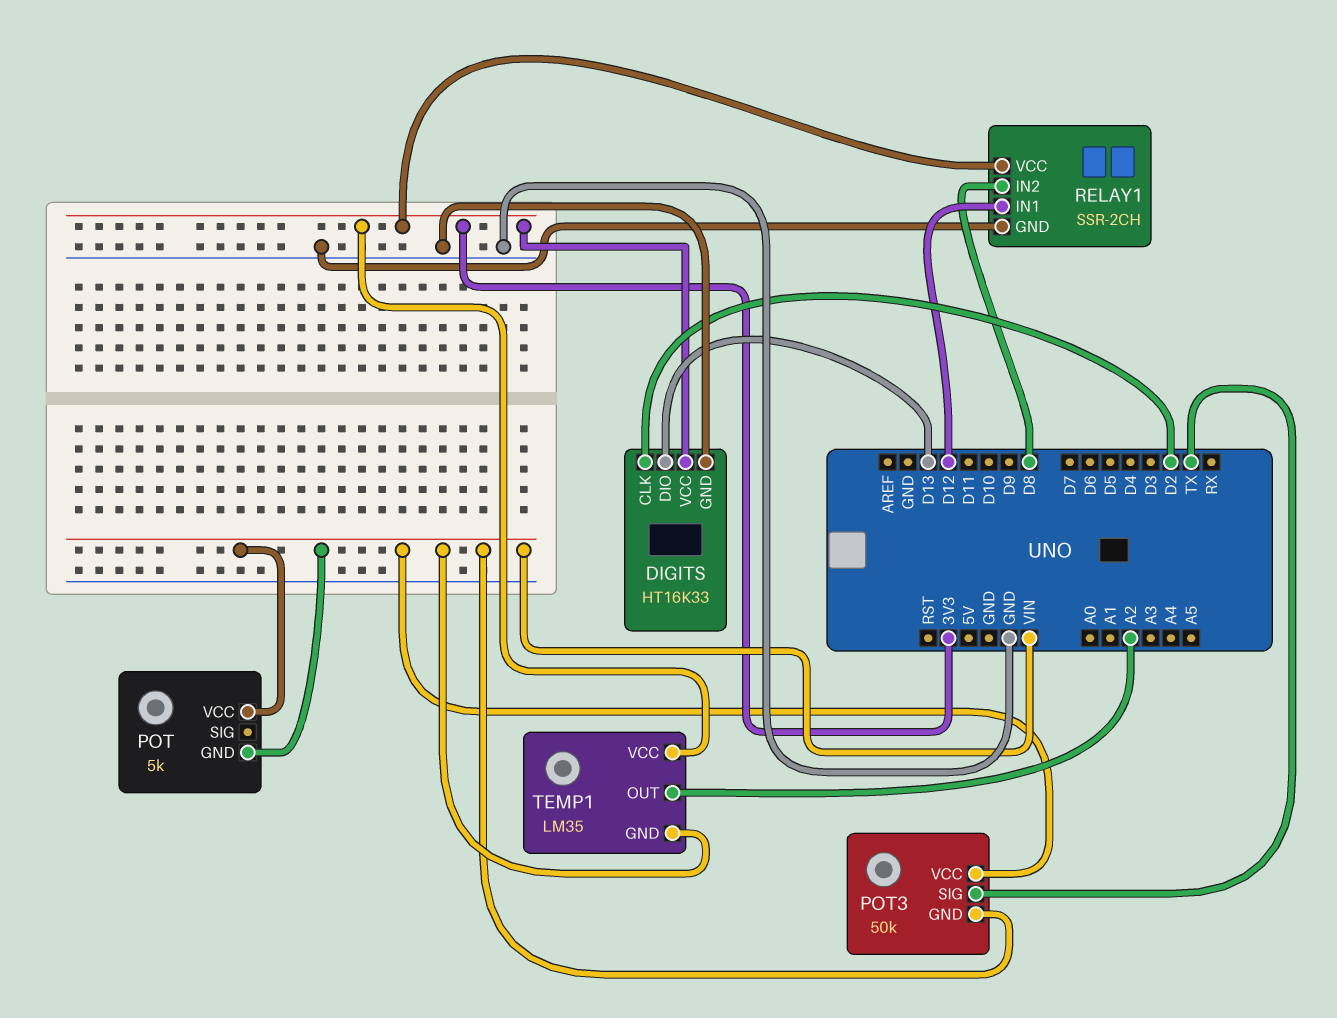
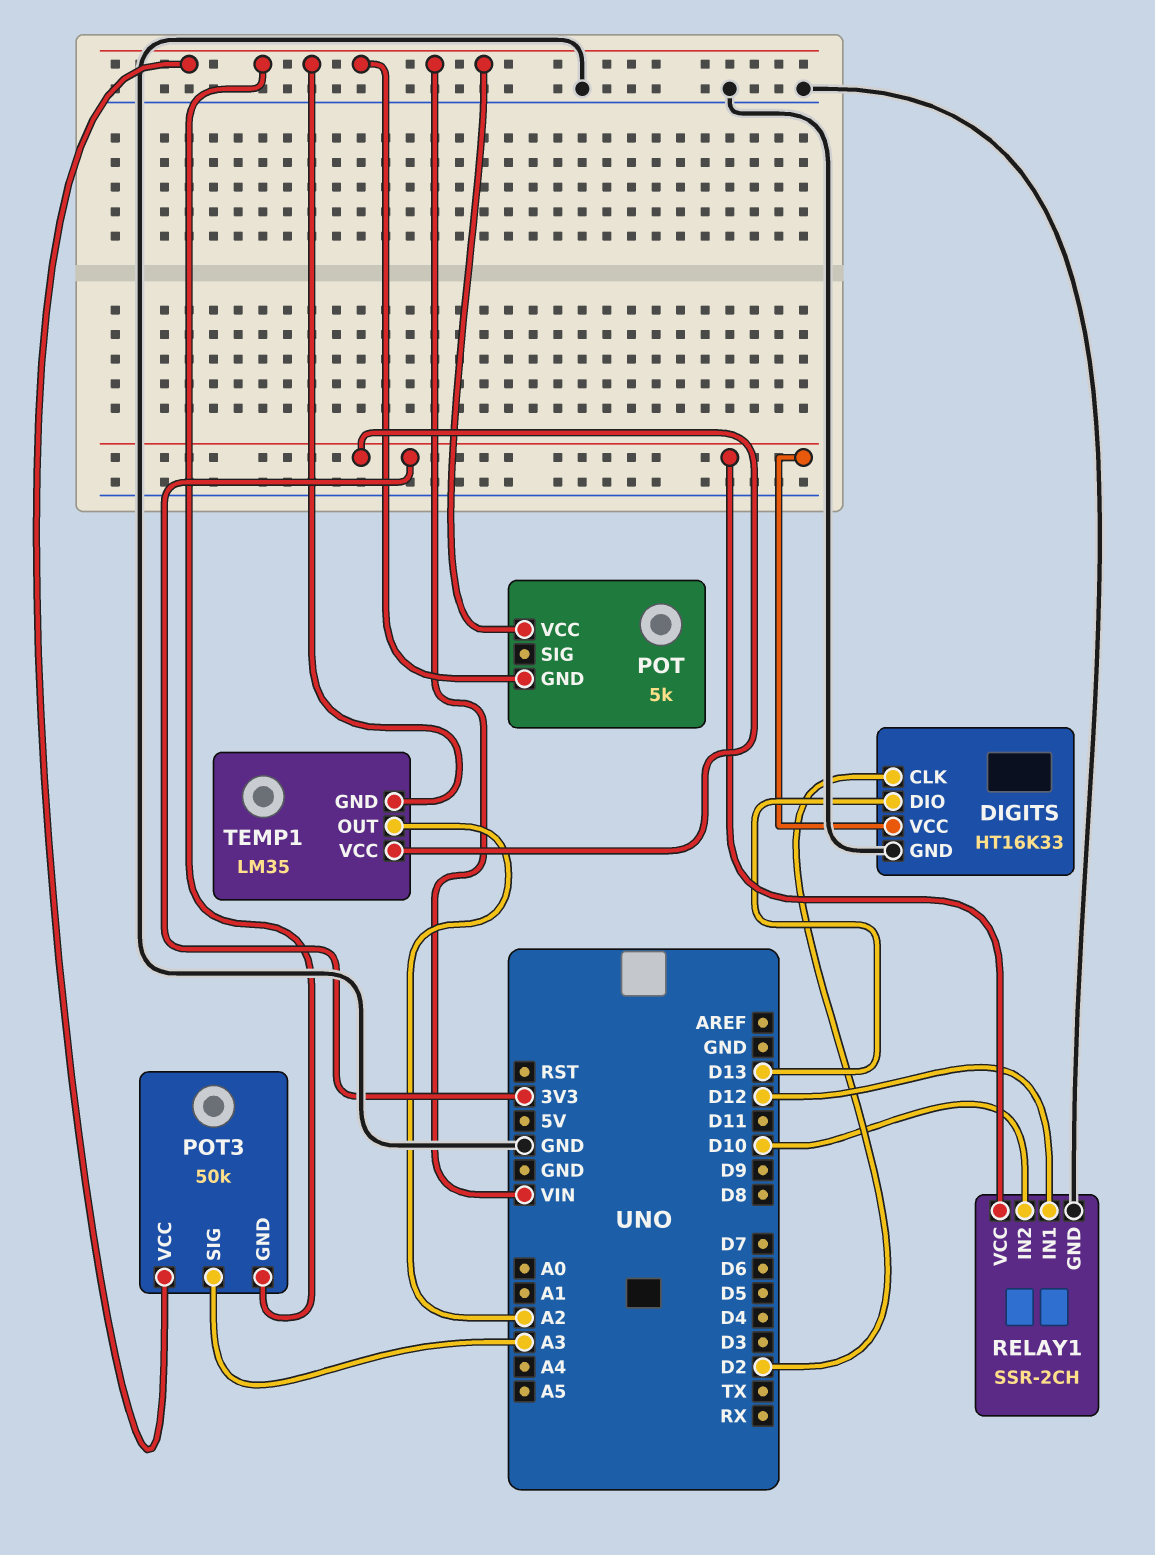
POT3 pin SIG: TX -> A3
RELAY1 pin IN2: D8 -> D10

